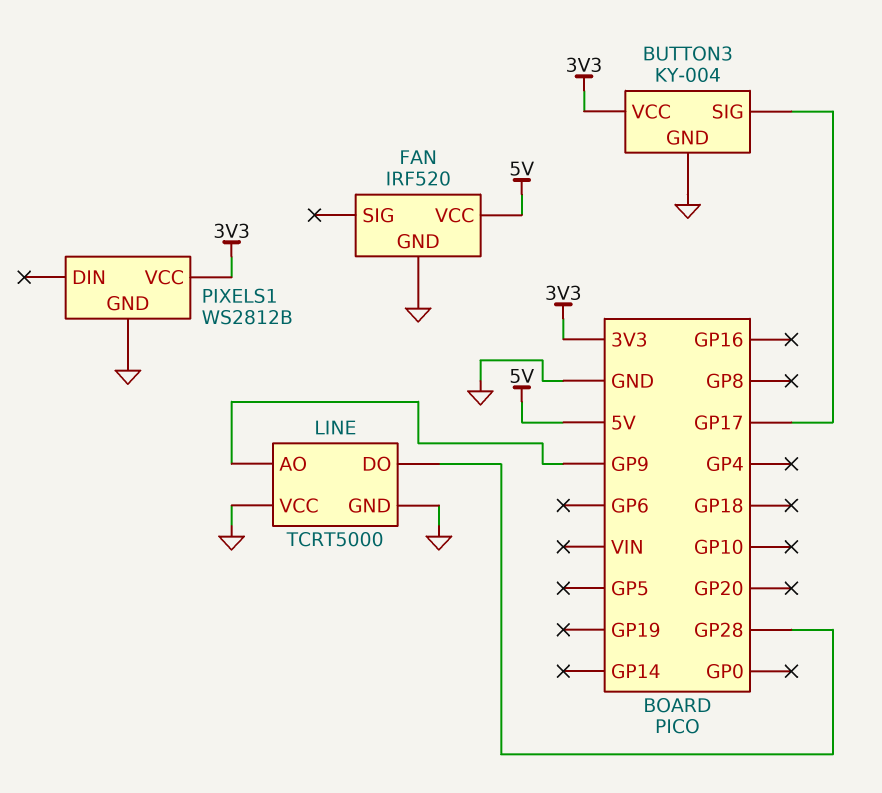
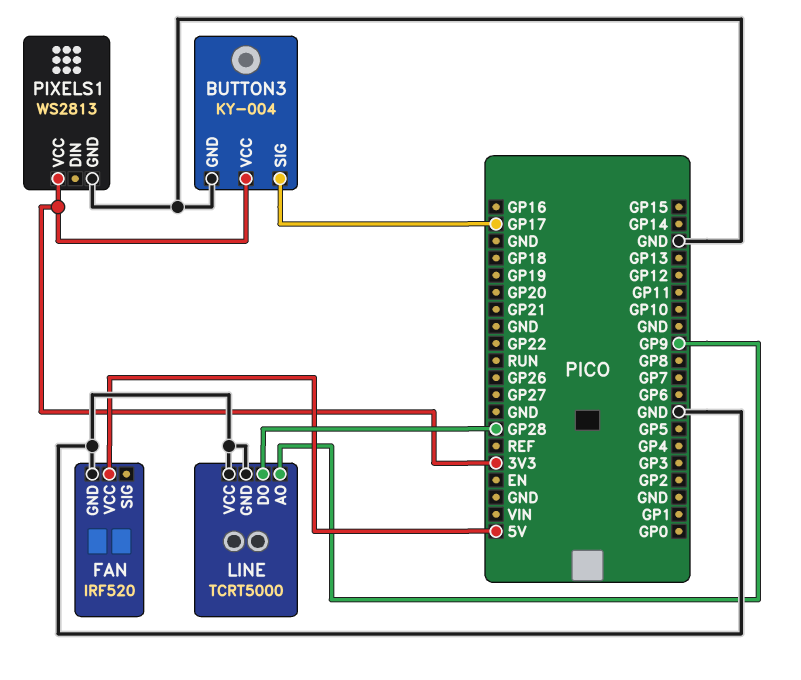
PIXELS1: WS2812B -> WS2813

